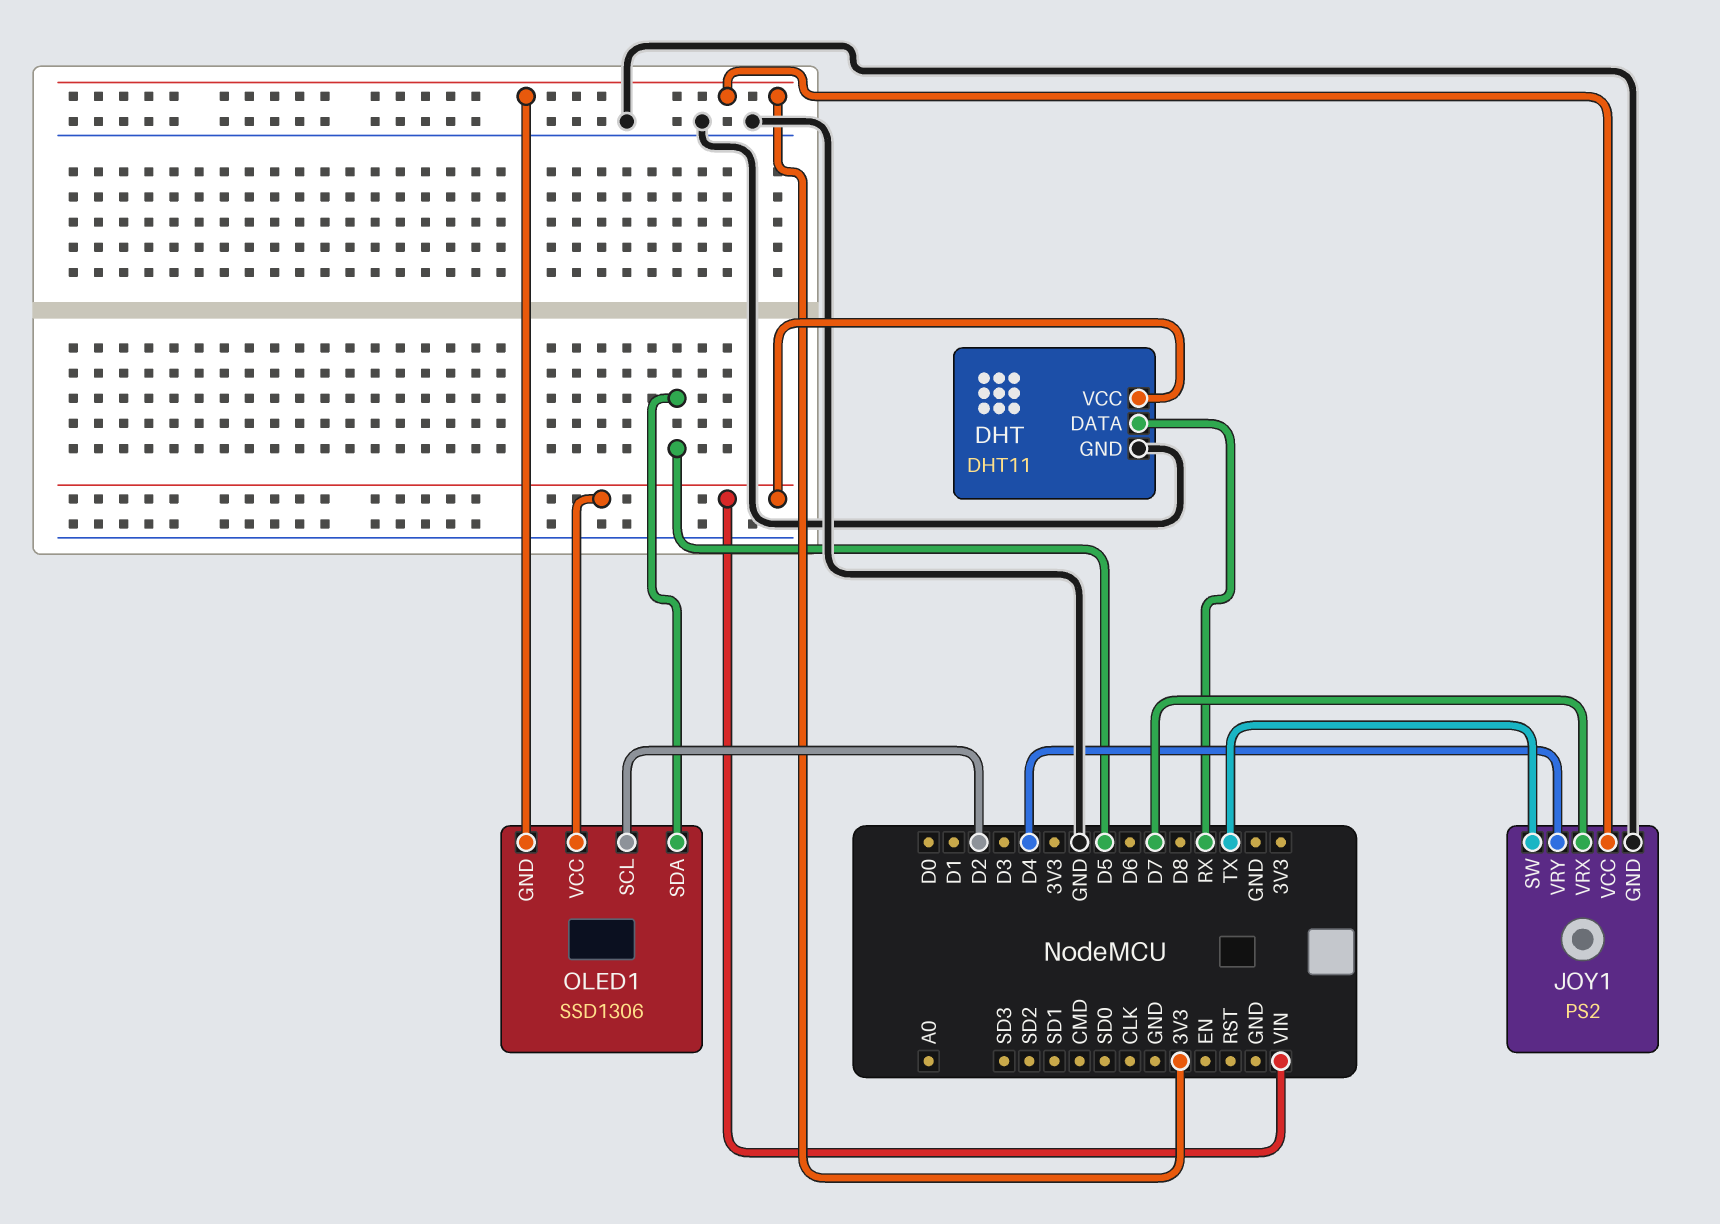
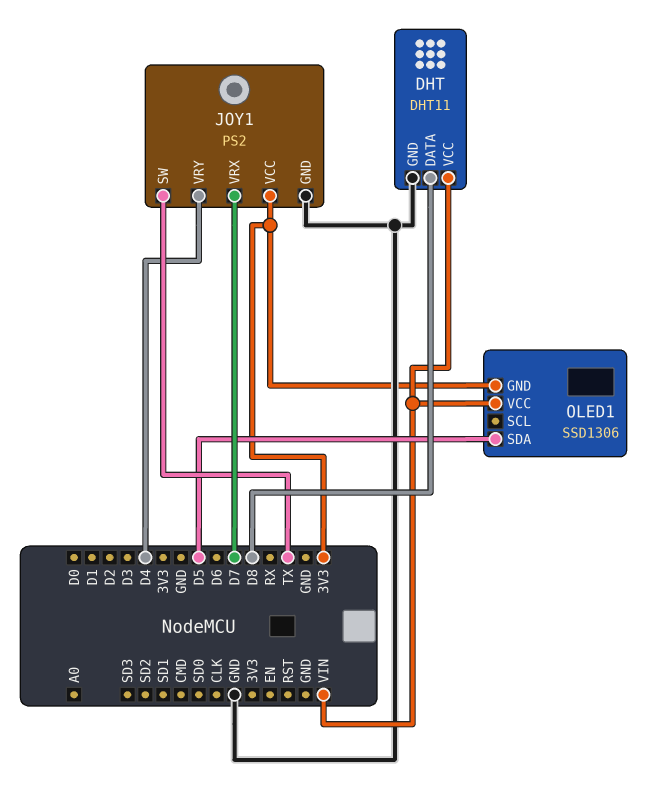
DHT pin DATA: RX -> D8
OLED1 pin SCL: D2 -> none

